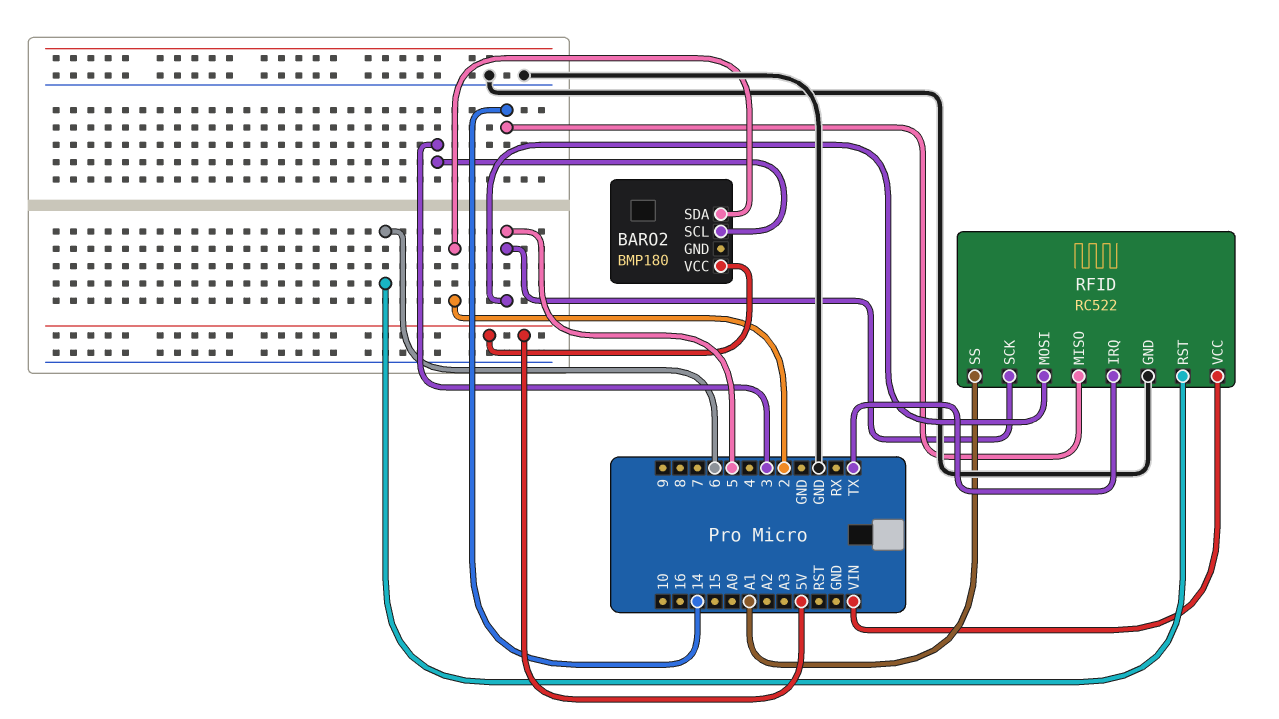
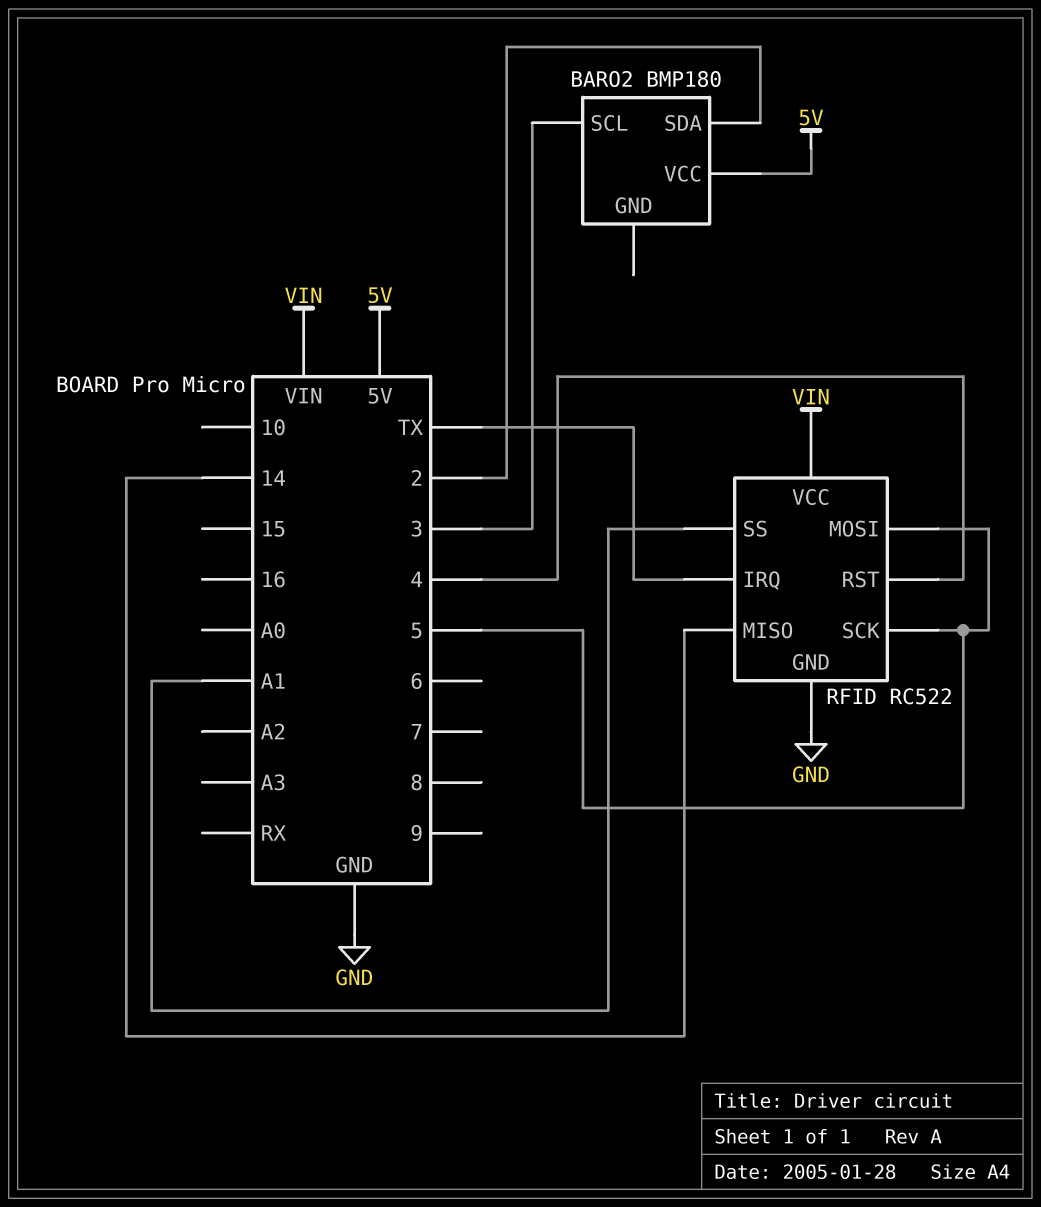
RFID pin RST: 6 -> 4

